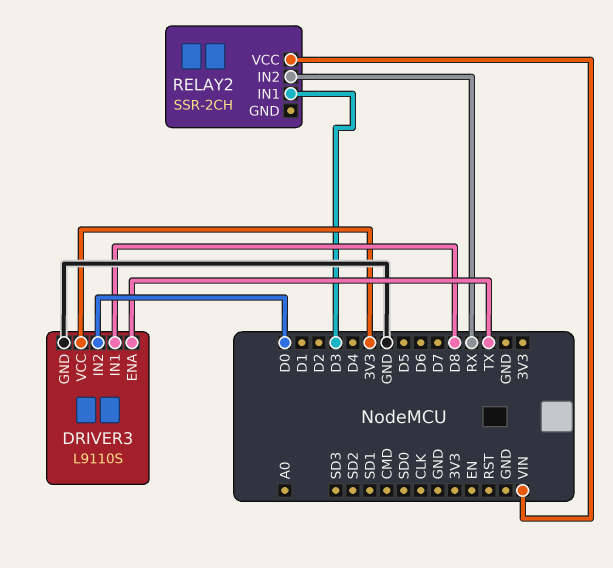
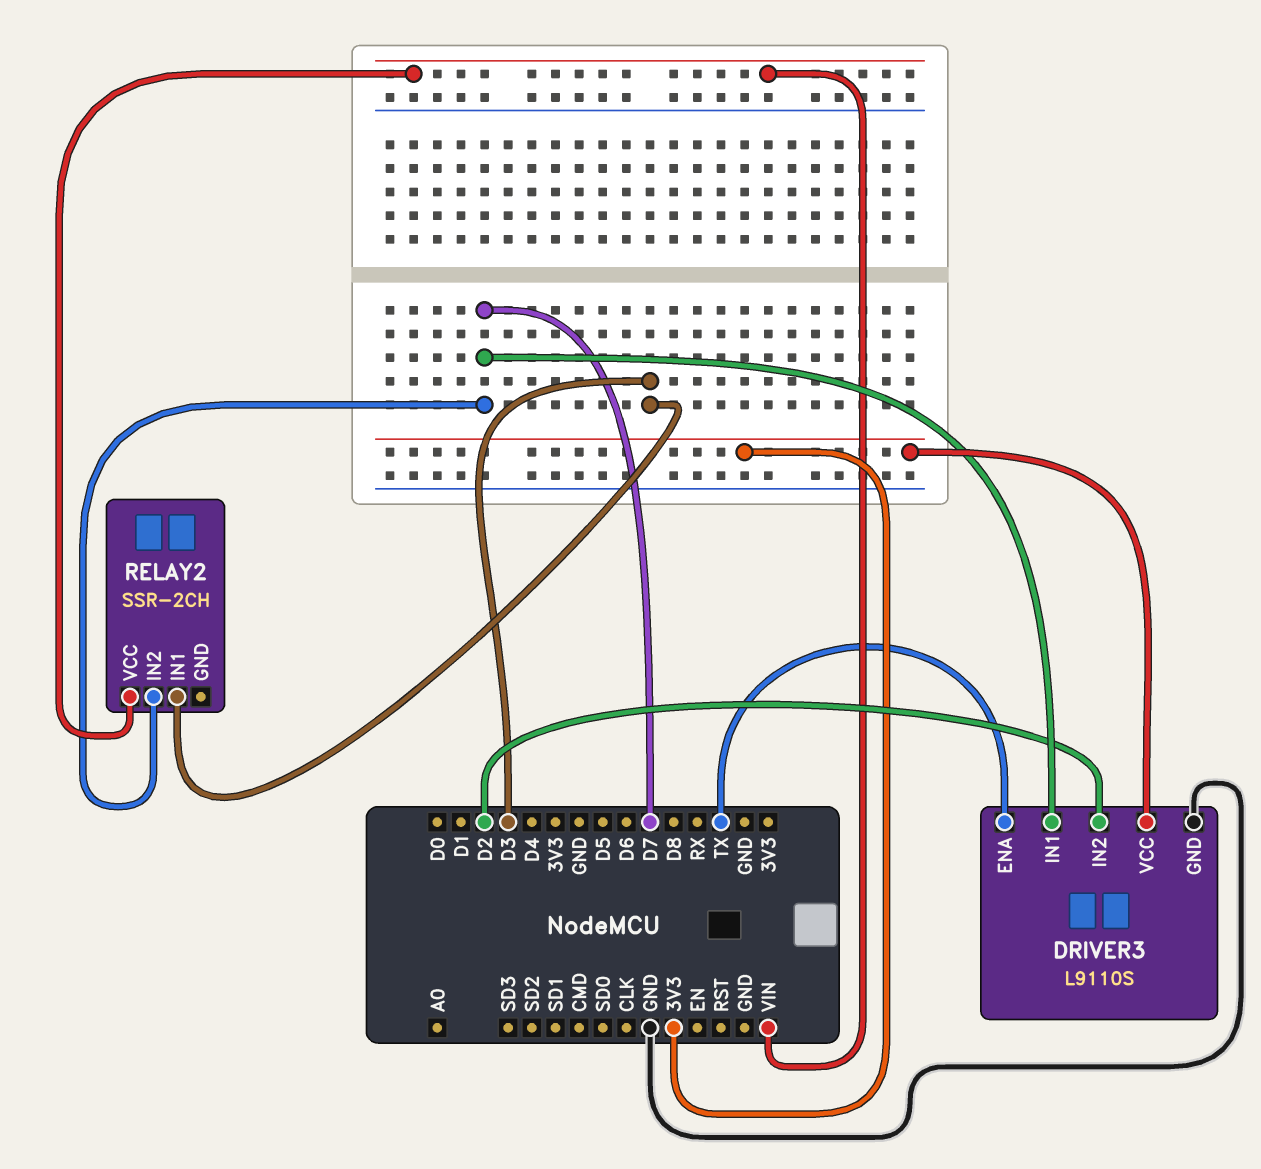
DRIVER3 pin IN1: D8 -> D7
DRIVER3 pin IN2: D0 -> D2
RELAY2 pin IN2: RX -> D7

